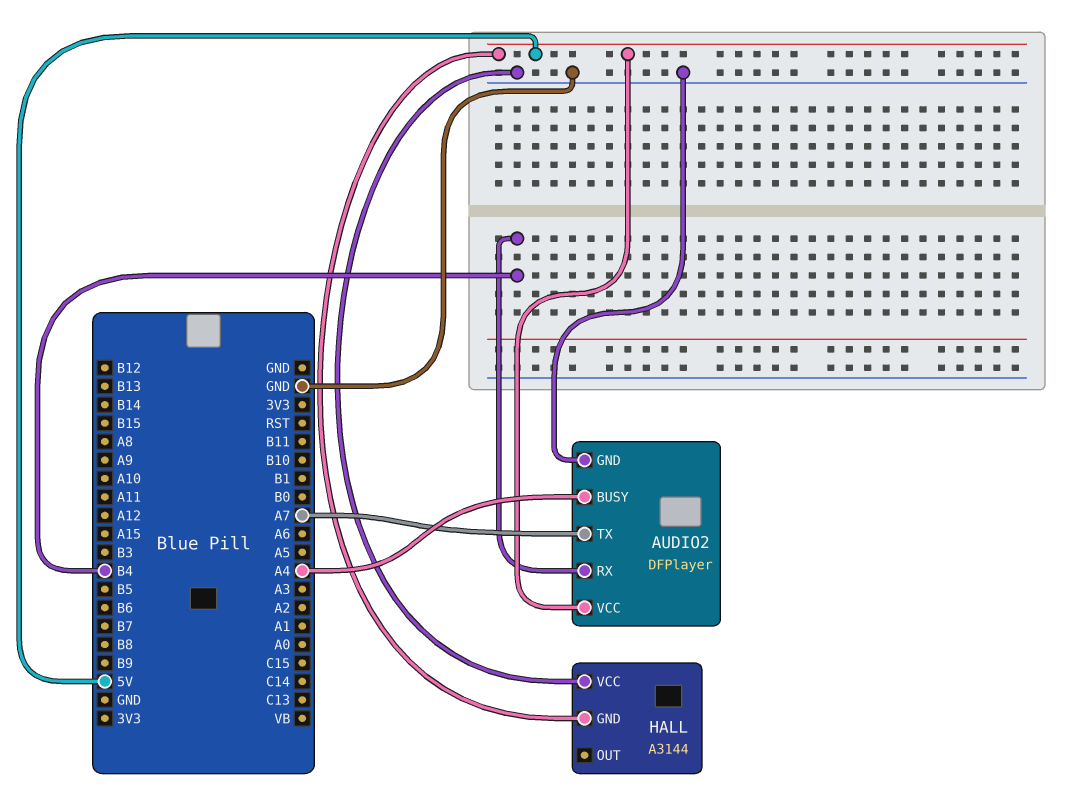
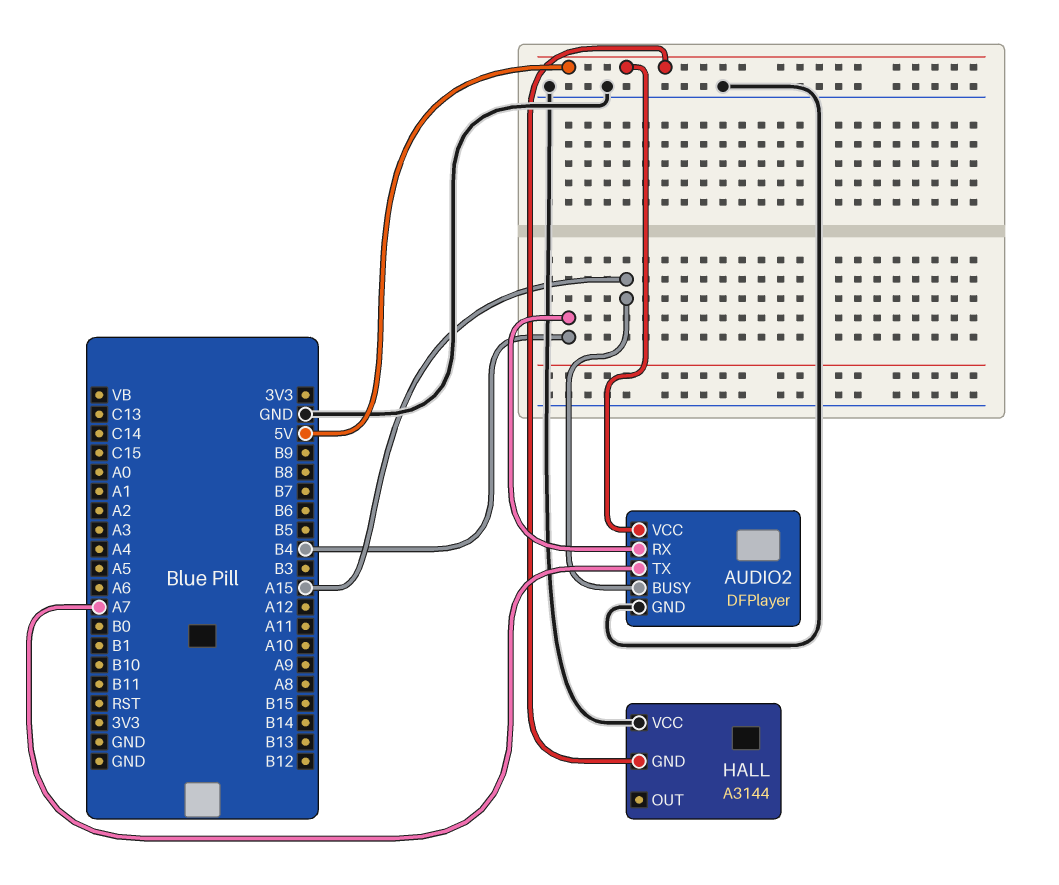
AUDIO2 pin BUSY: A4 -> A15

